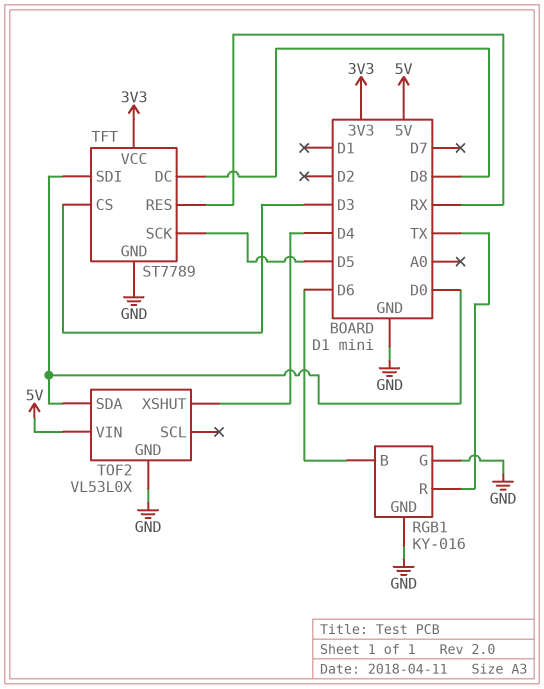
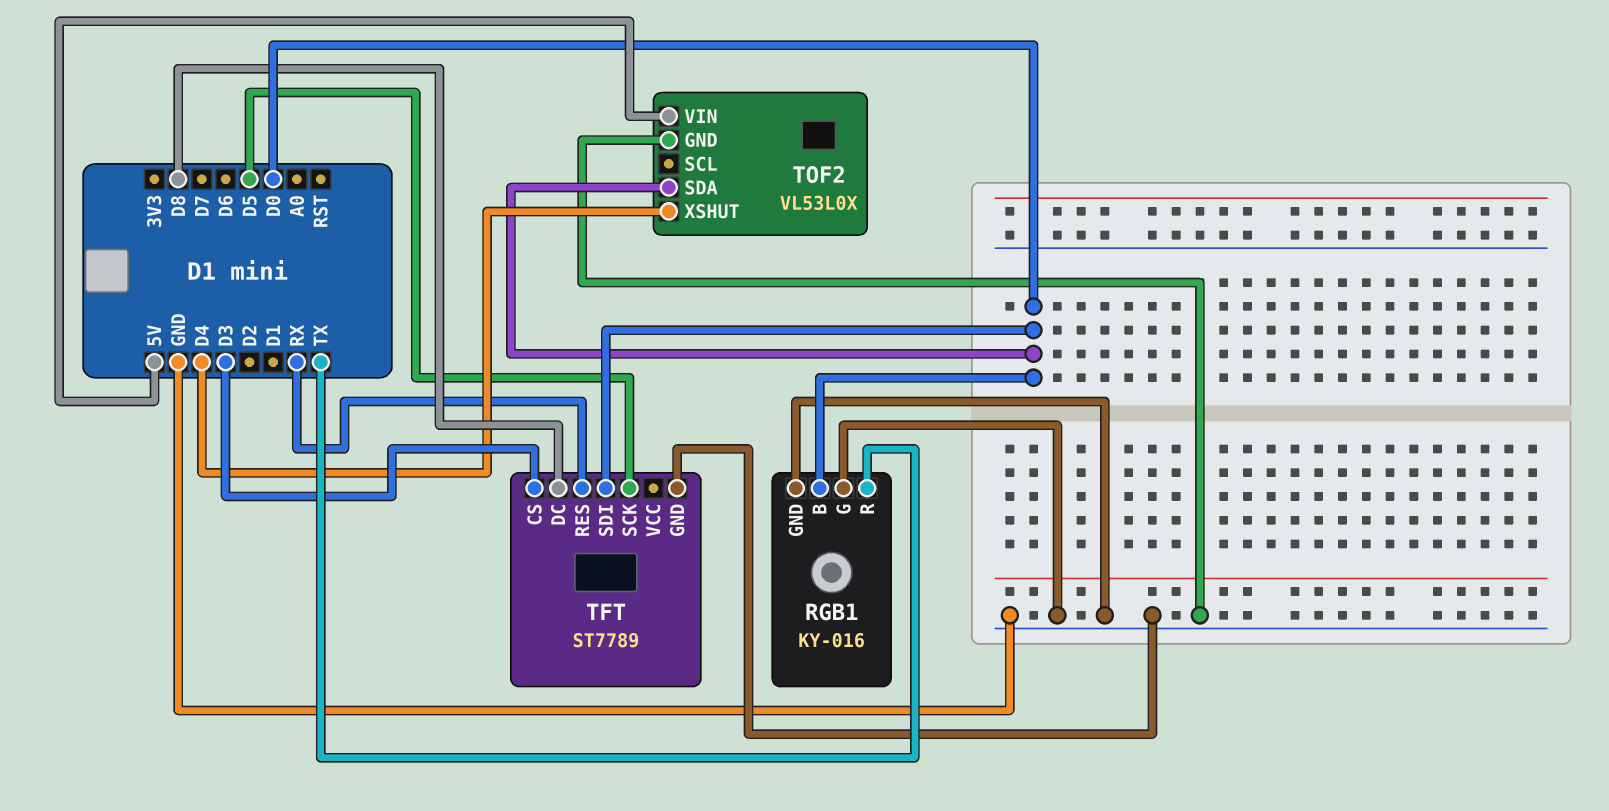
RGB1 pin B: D6 -> D0
TFT pin VCC: 3V3 -> none

